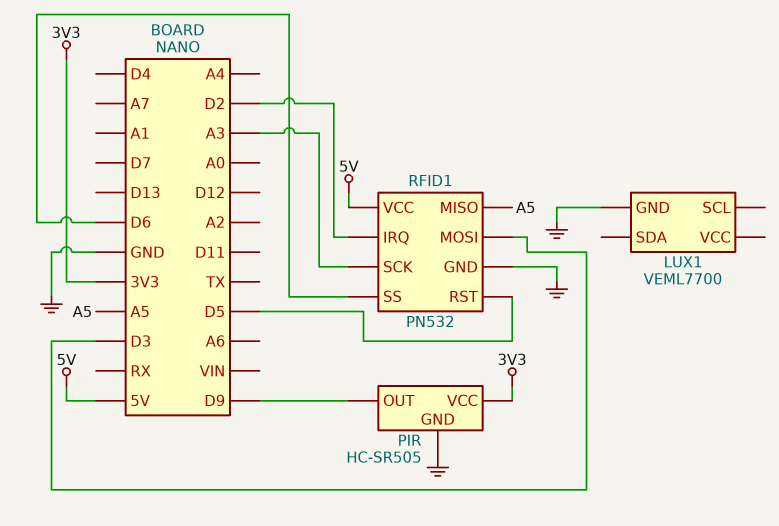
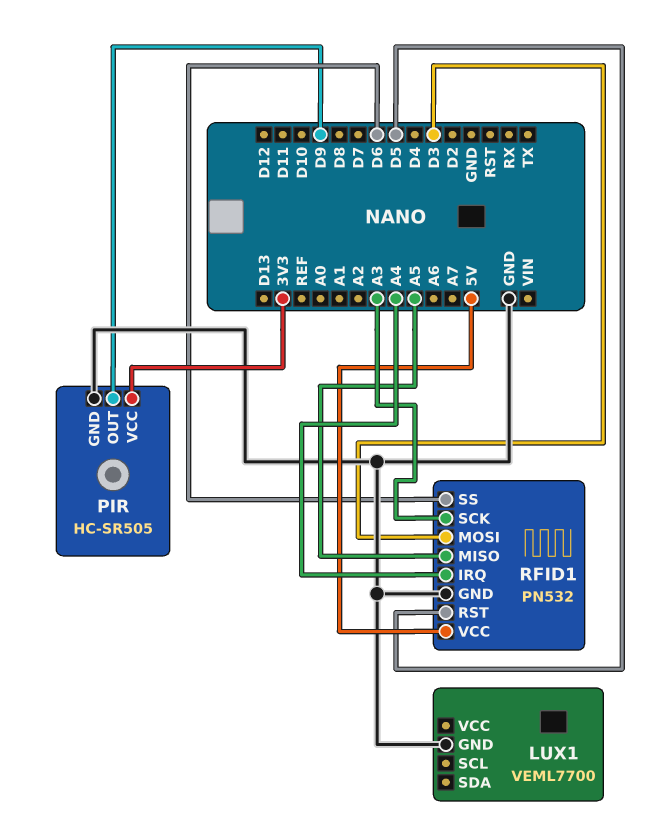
RFID1 pin IRQ: D2 -> A4

